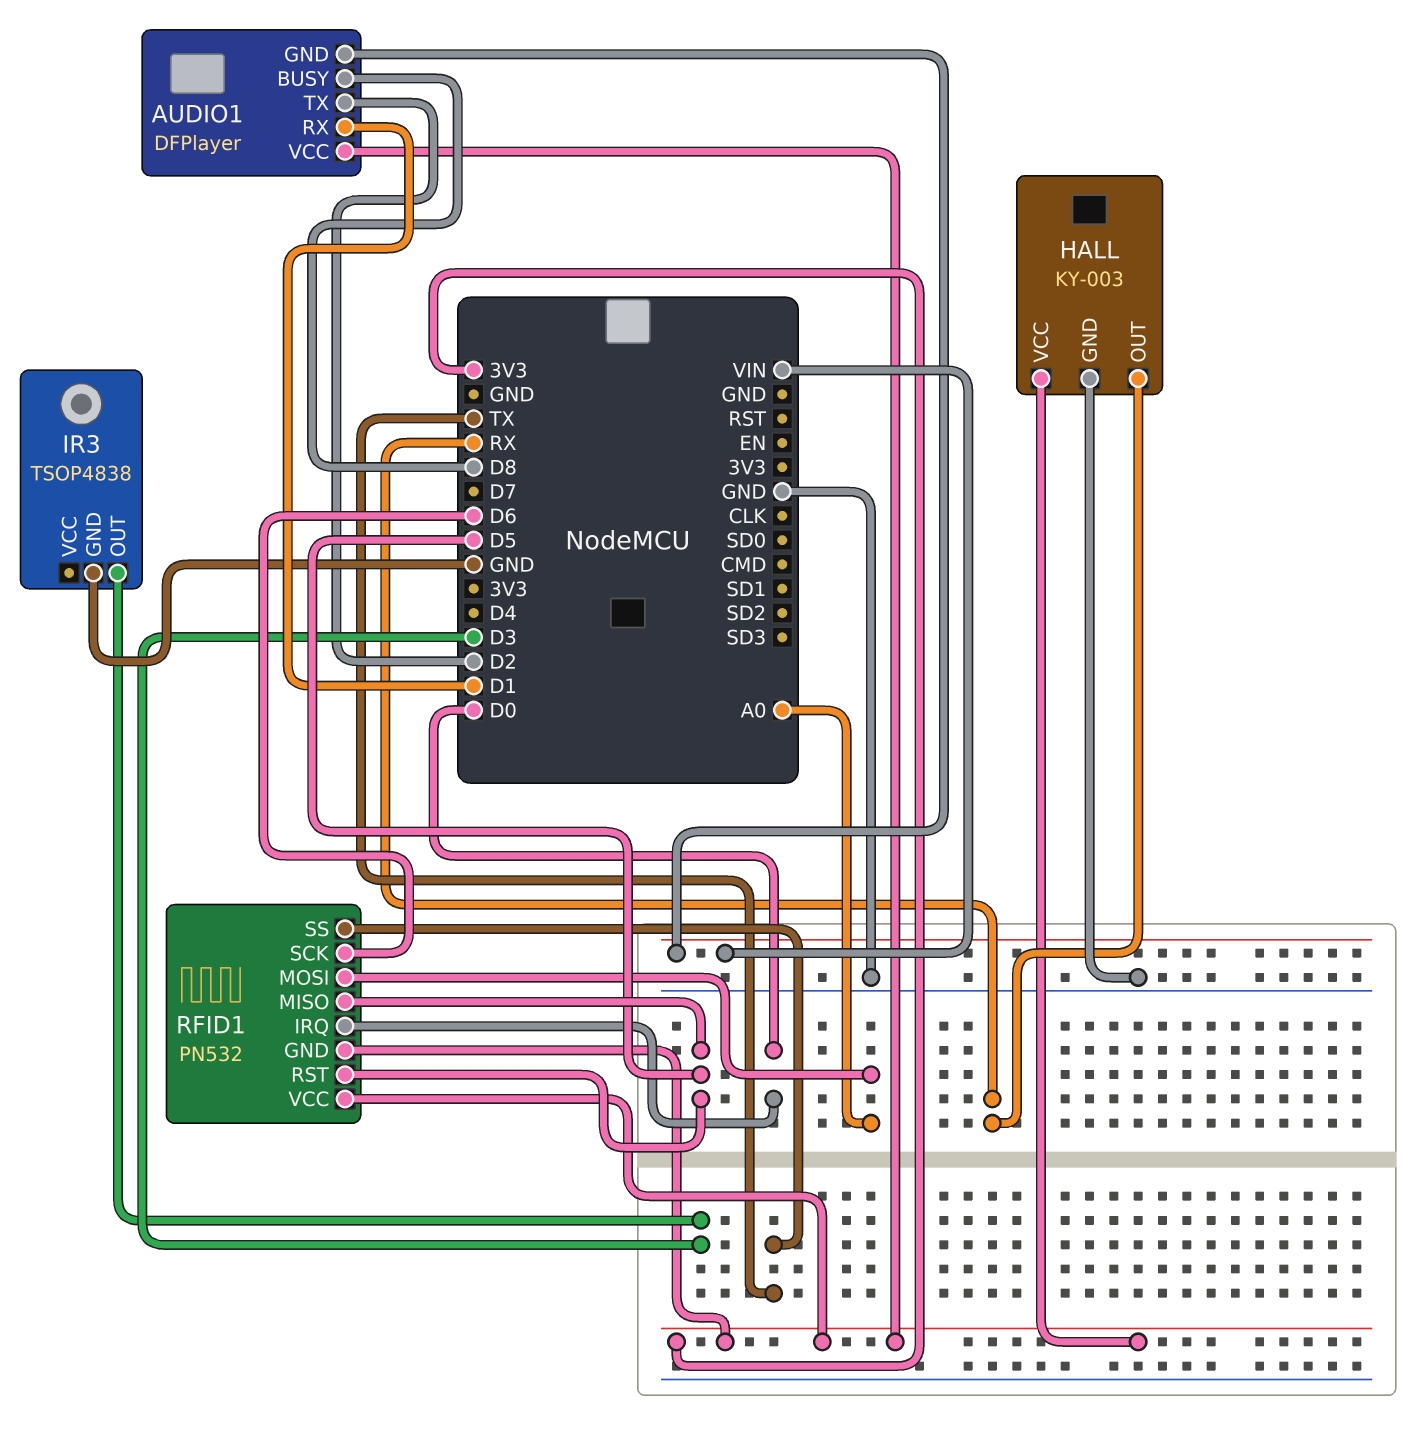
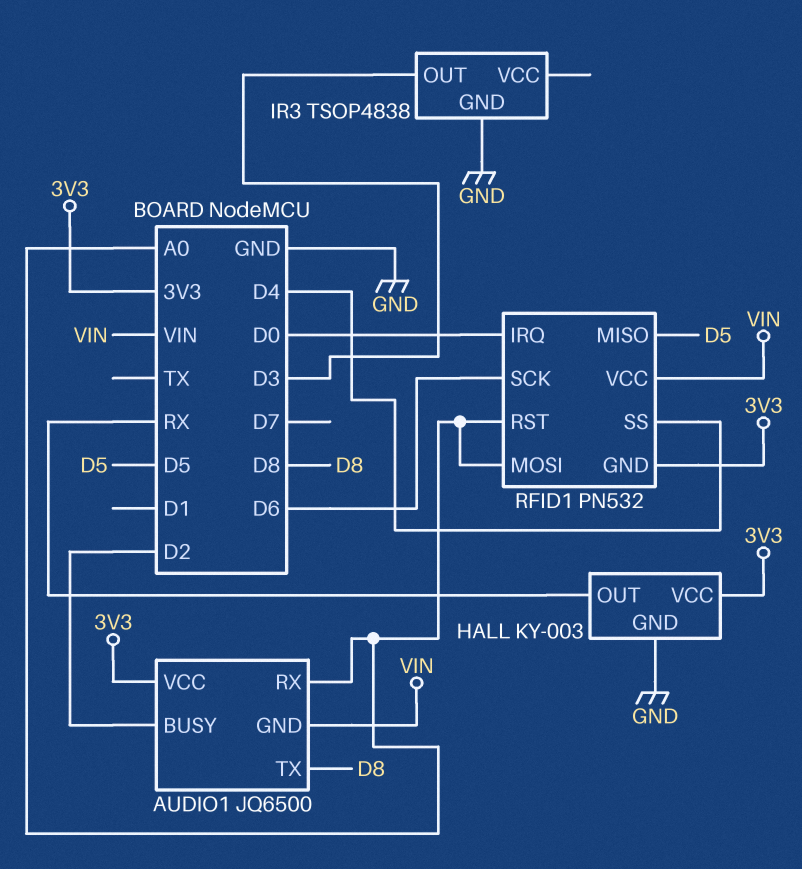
AUDIO1: DFPlayer -> JQ6500
AUDIO1 pin BUSY: D8 -> D2
AUDIO1 pin RX: D1 -> A0
AUDIO1 pin TX: D2 -> D8
RFID1 pin RST: D5 -> A0
RFID1 pin SS: TX -> D4
RFID1 pin VCC: 3V3 -> VIN

